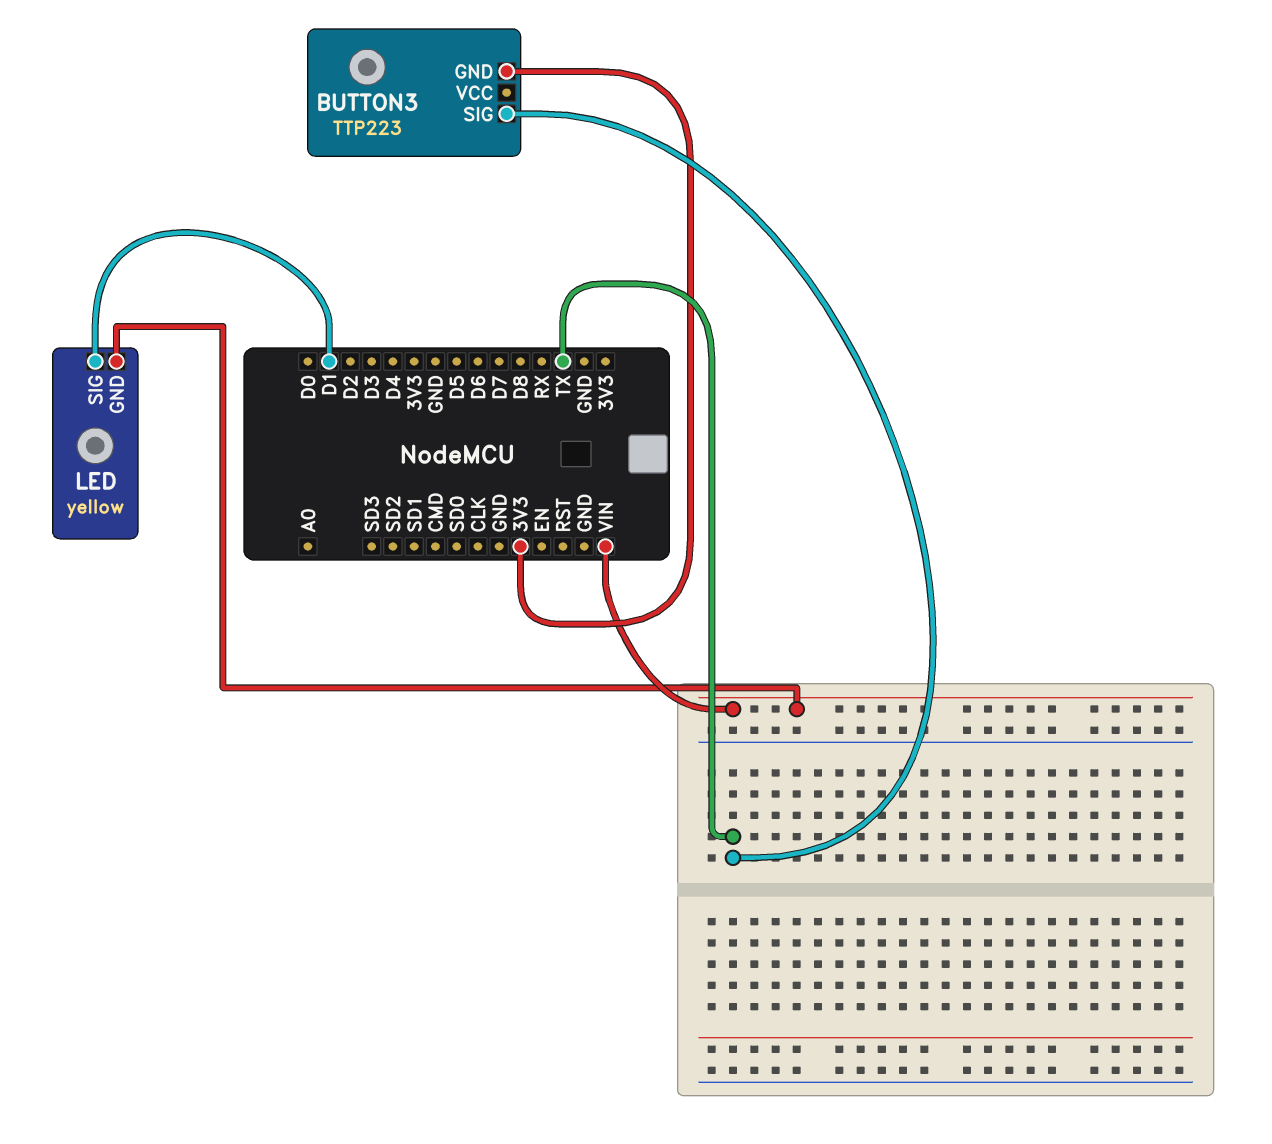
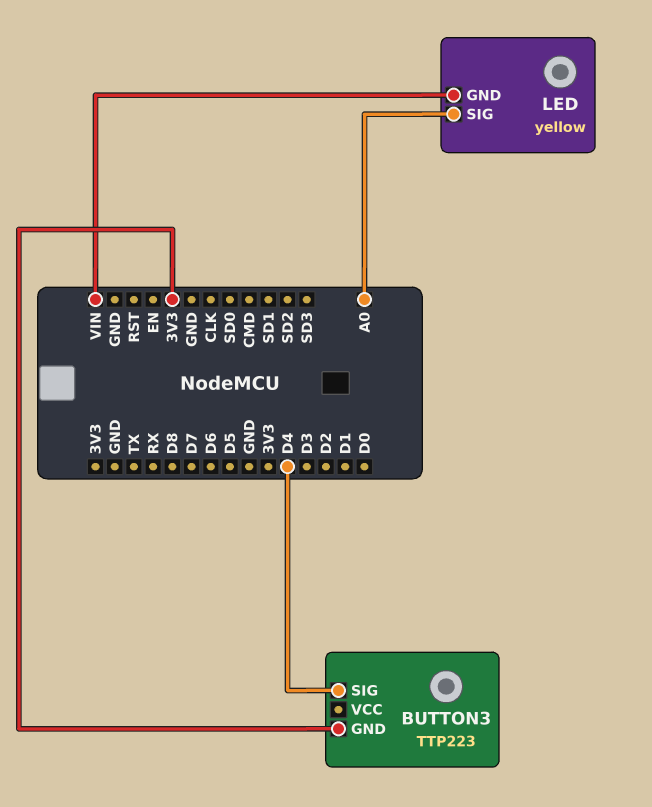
BUTTON3 pin SIG: TX -> D4
LED pin SIG: D1 -> A0

